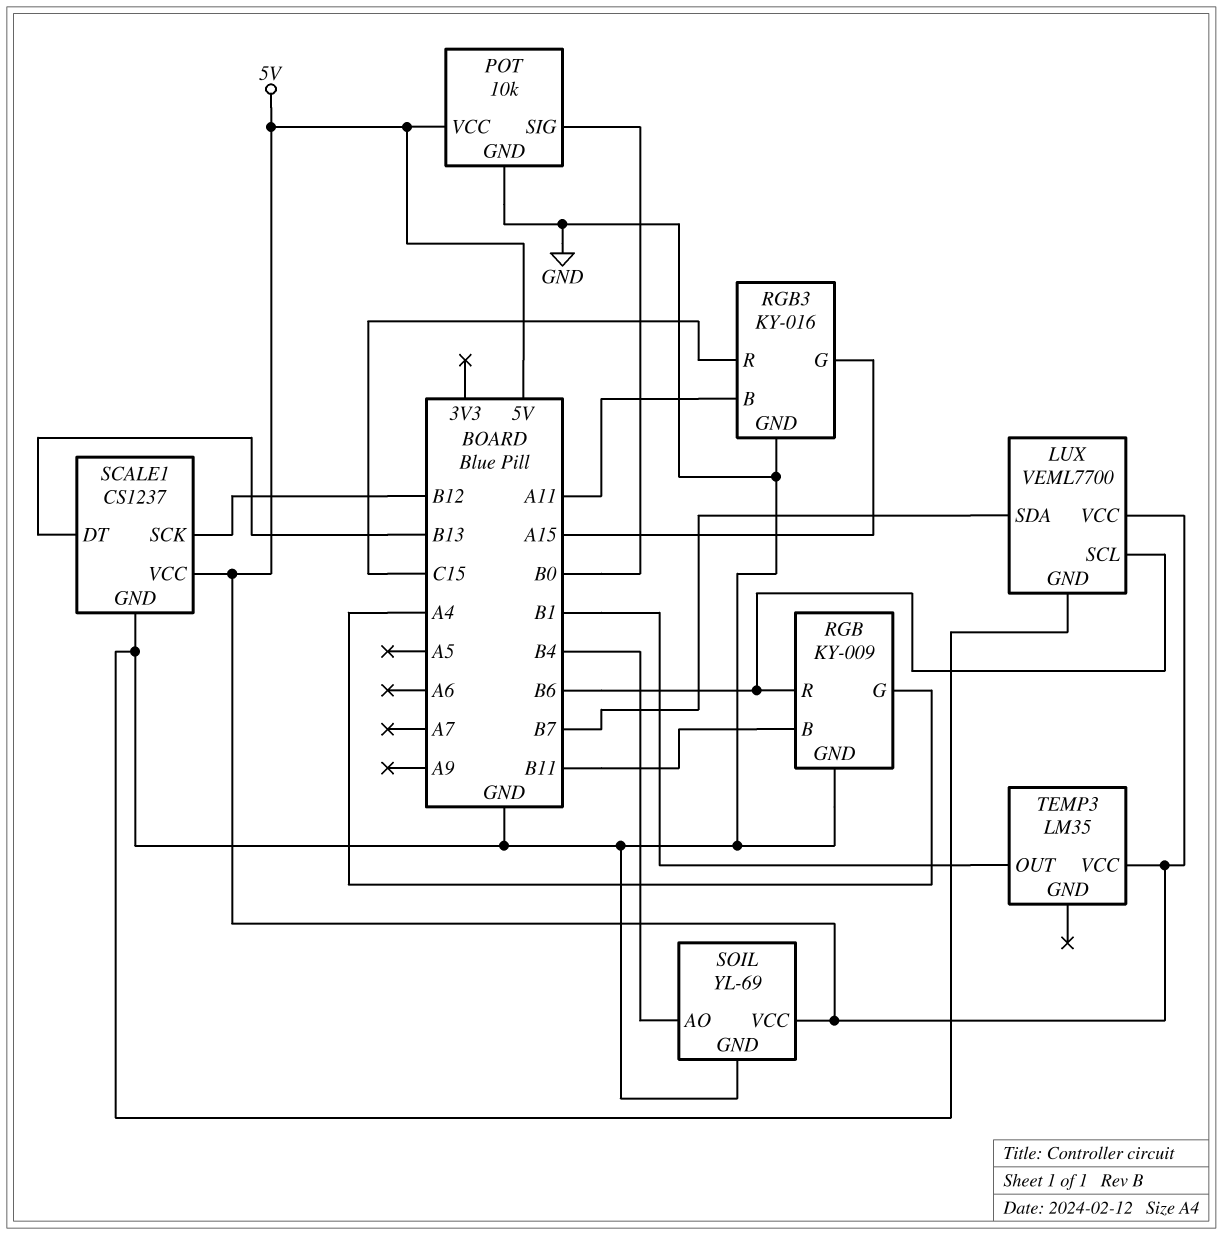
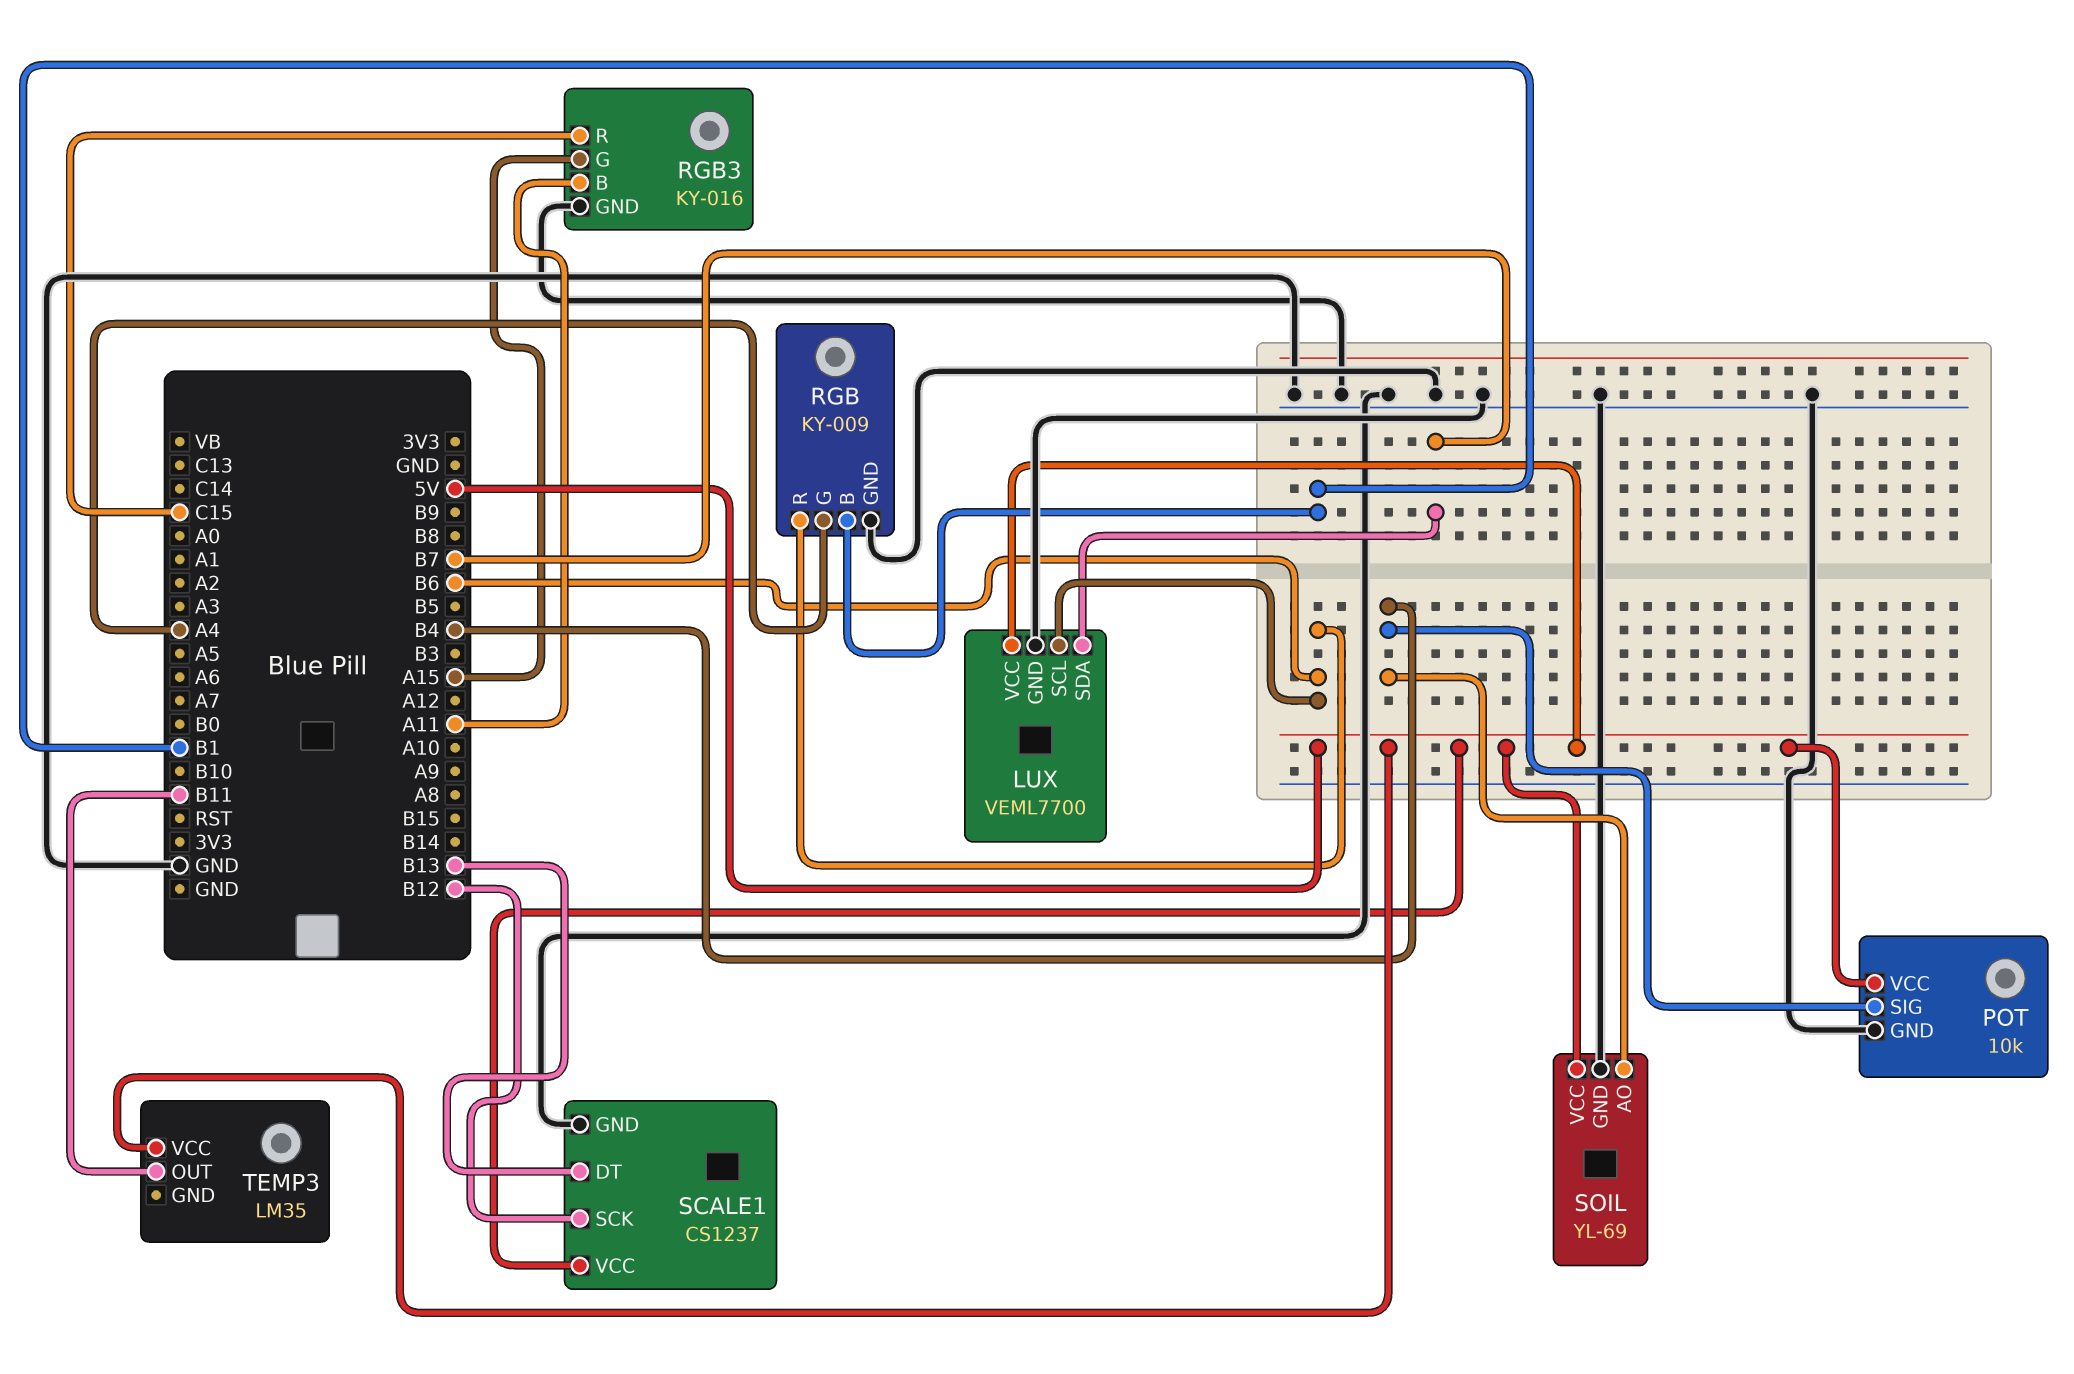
POT pin SIG: B0 -> B4
RGB pin B: B11 -> B1
TEMP3 pin OUT: B1 -> B11

